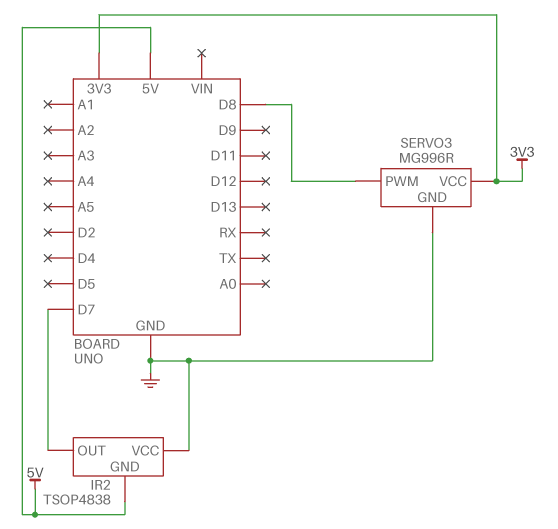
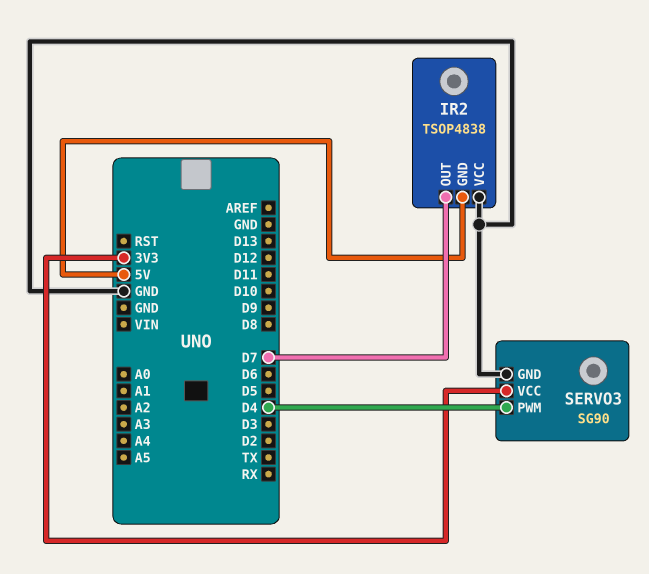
SERVO3: MG996R -> SG90
SERVO3 pin PWM: D8 -> D4

